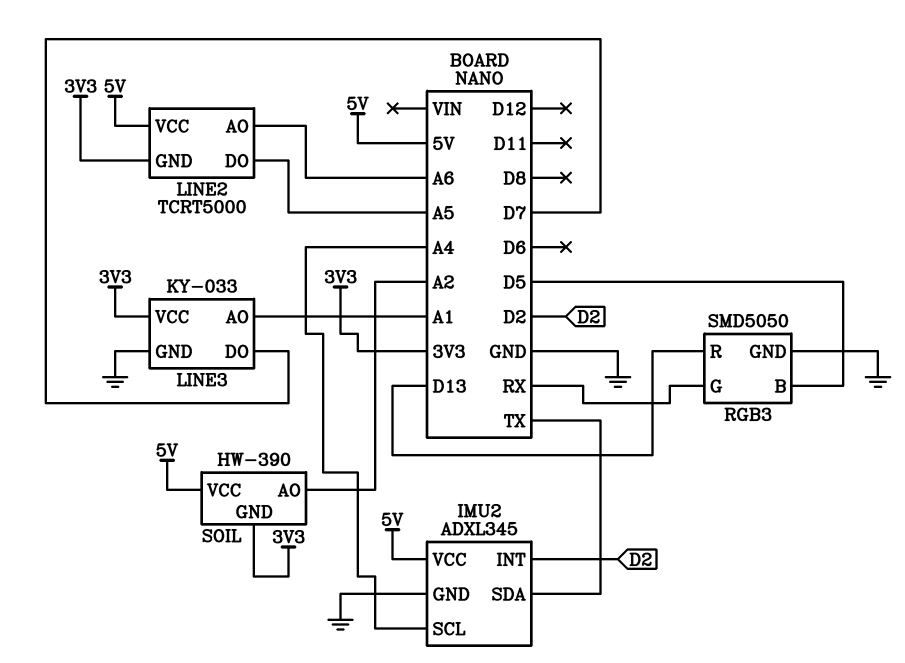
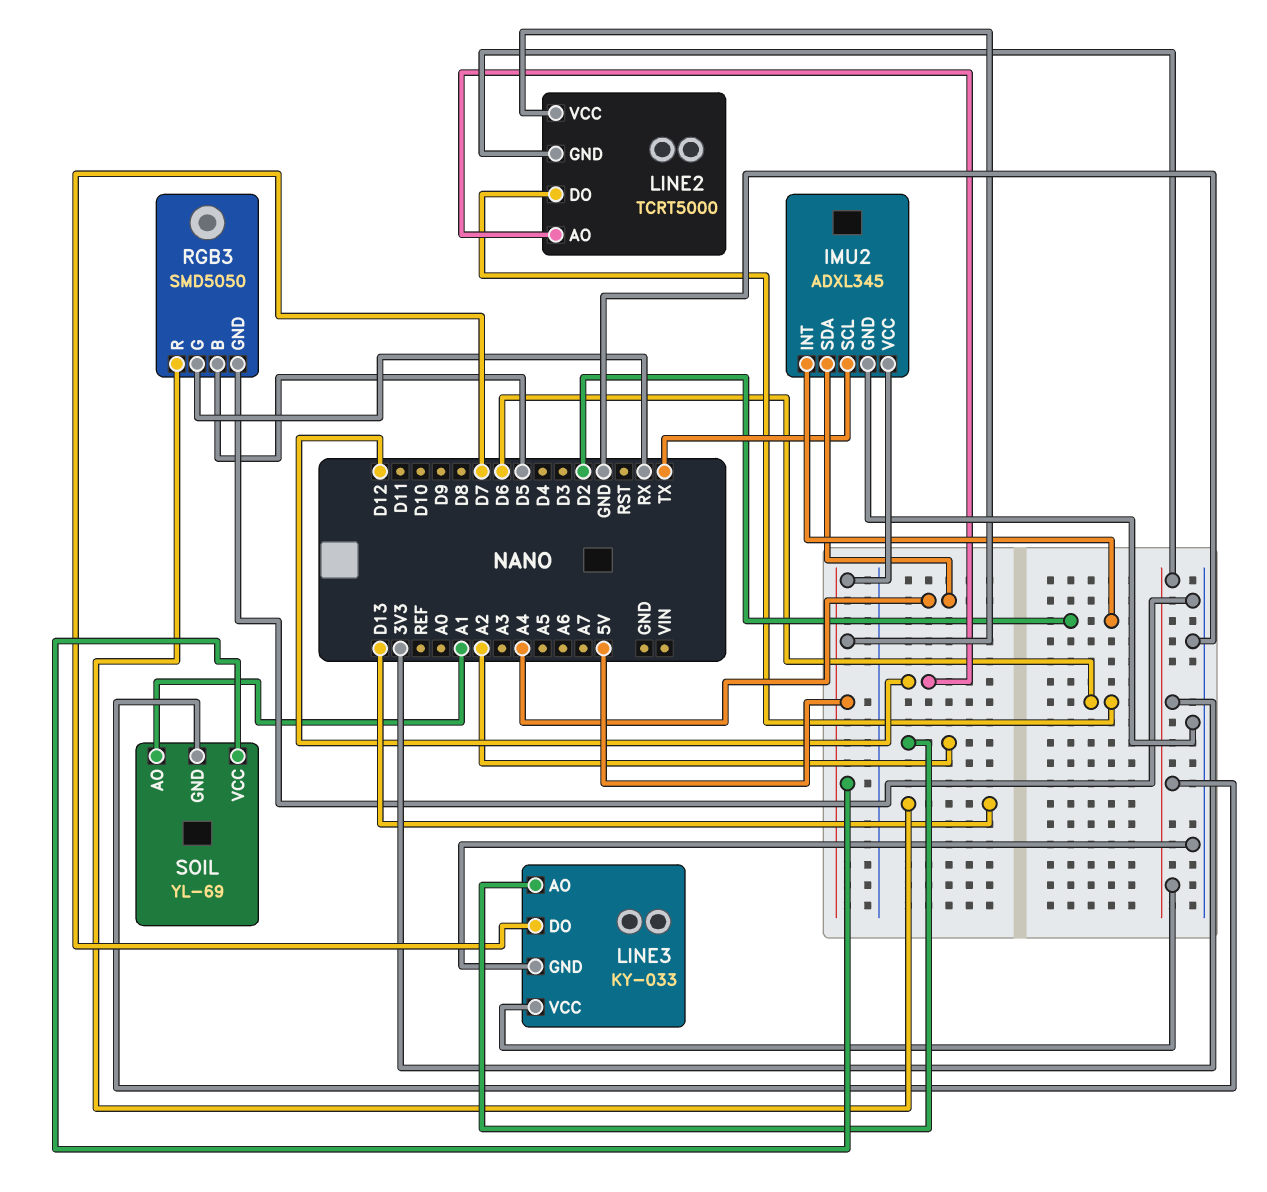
IMU2 pin SCL: A4 -> TX
IMU2 pin SDA: TX -> A4
LINE2 pin AO: A6 -> D12
LINE2 pin DO: A5 -> D6
LINE3 pin AO: A1 -> A2
SOIL: HW-390 -> YL-69
SOIL pin AO: A2 -> A1

